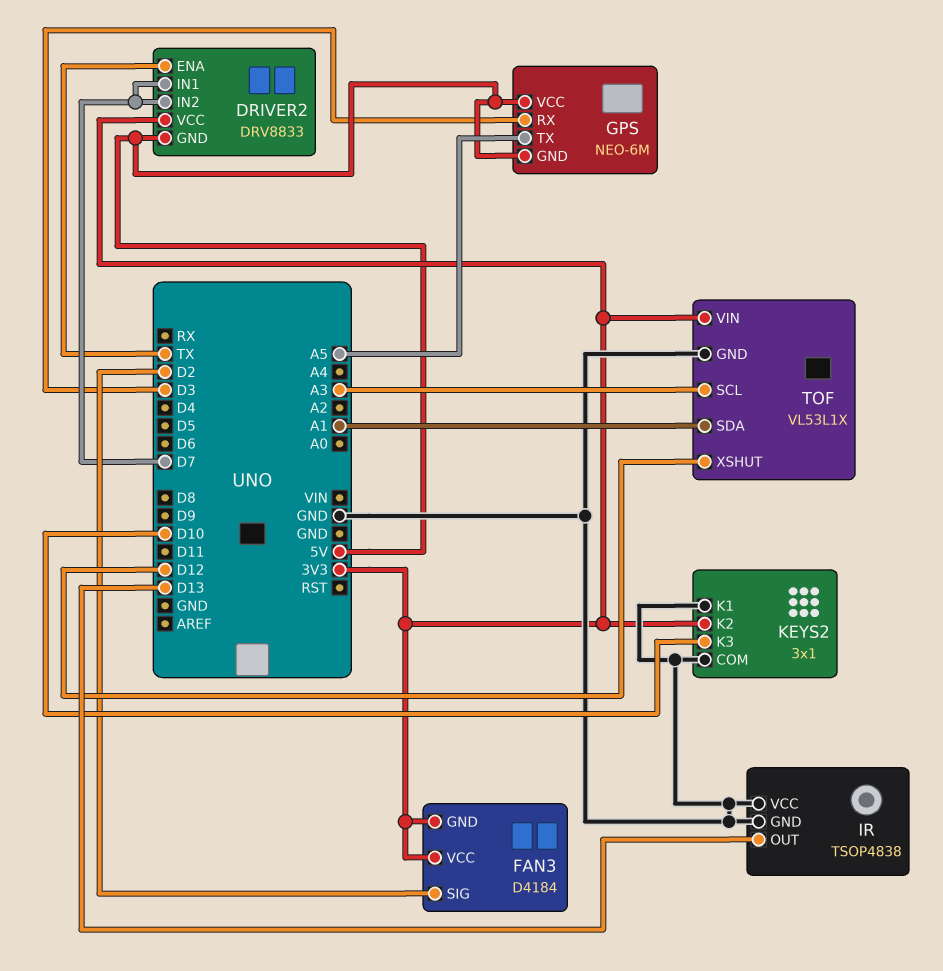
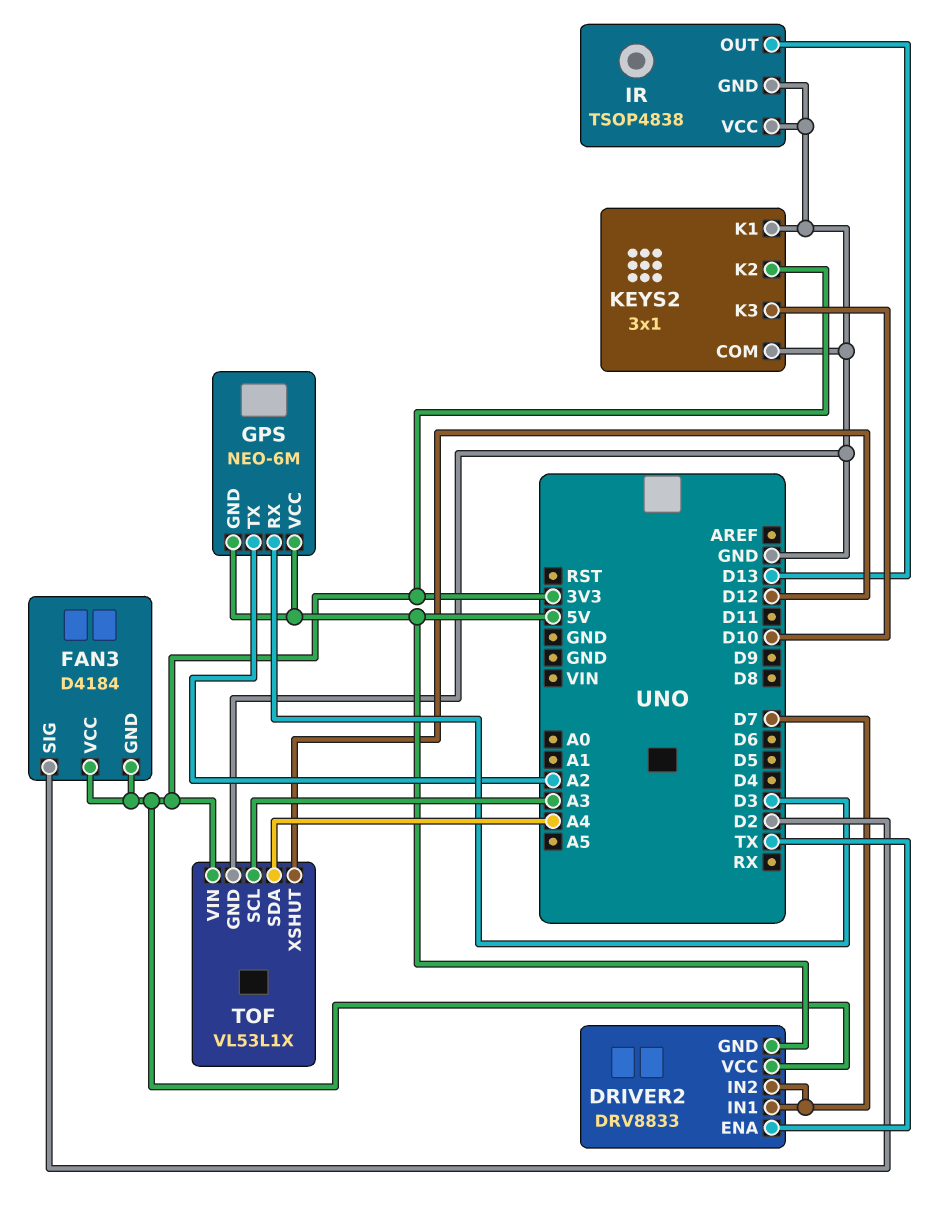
GPS pin TX: A5 -> A2
TOF pin SDA: A1 -> A4

